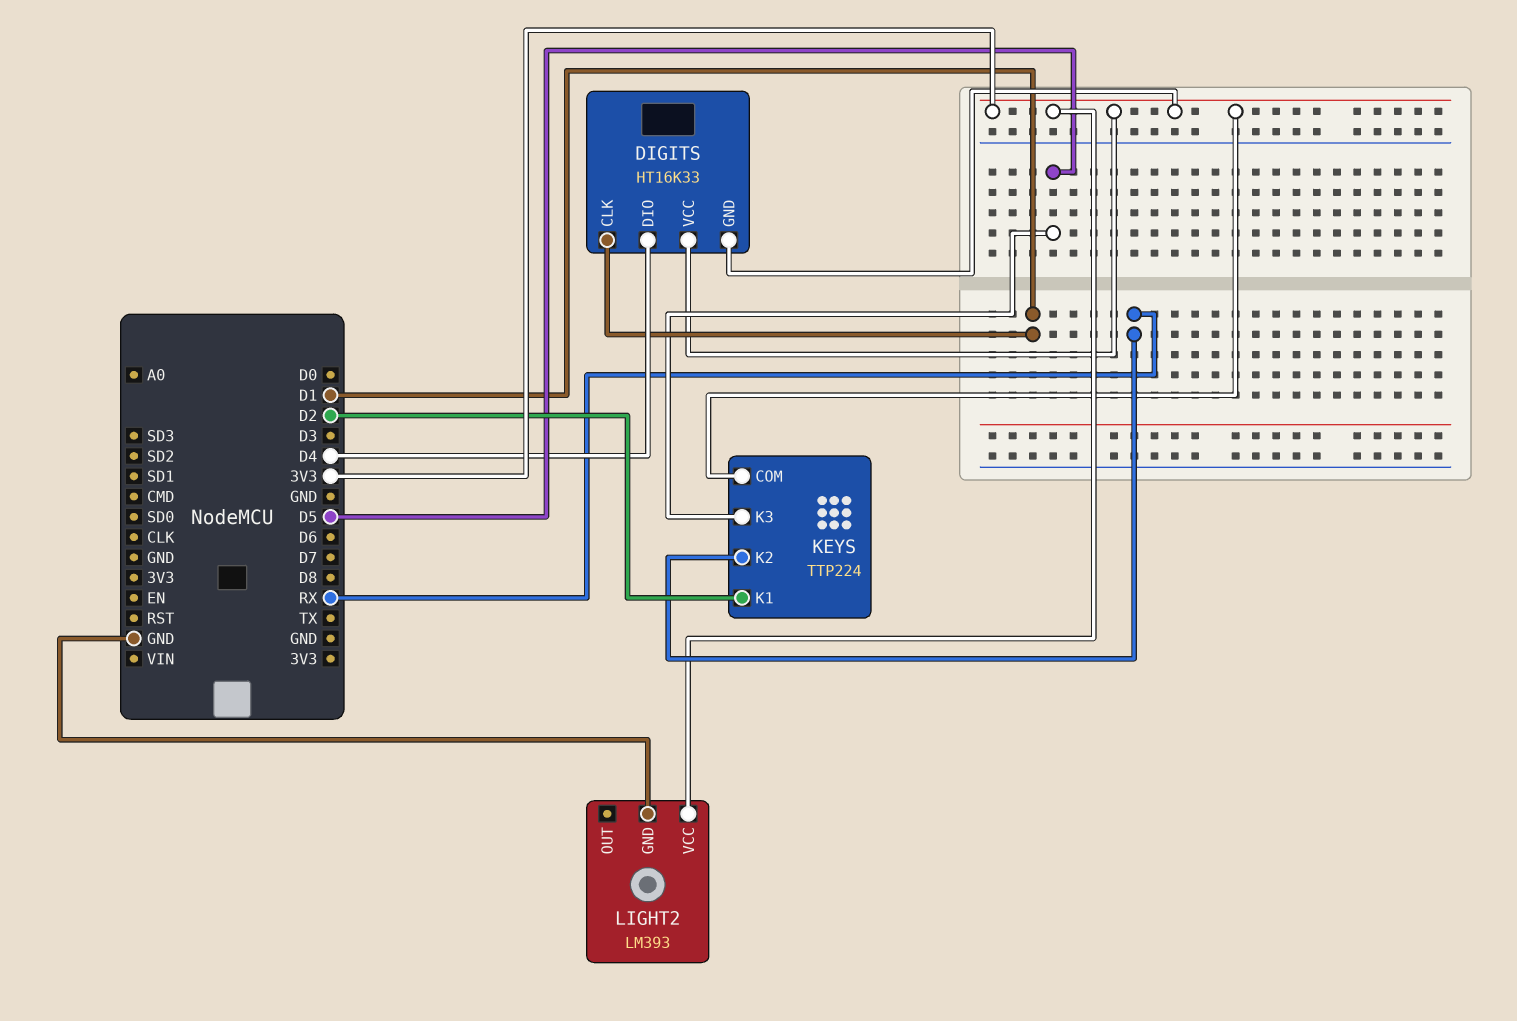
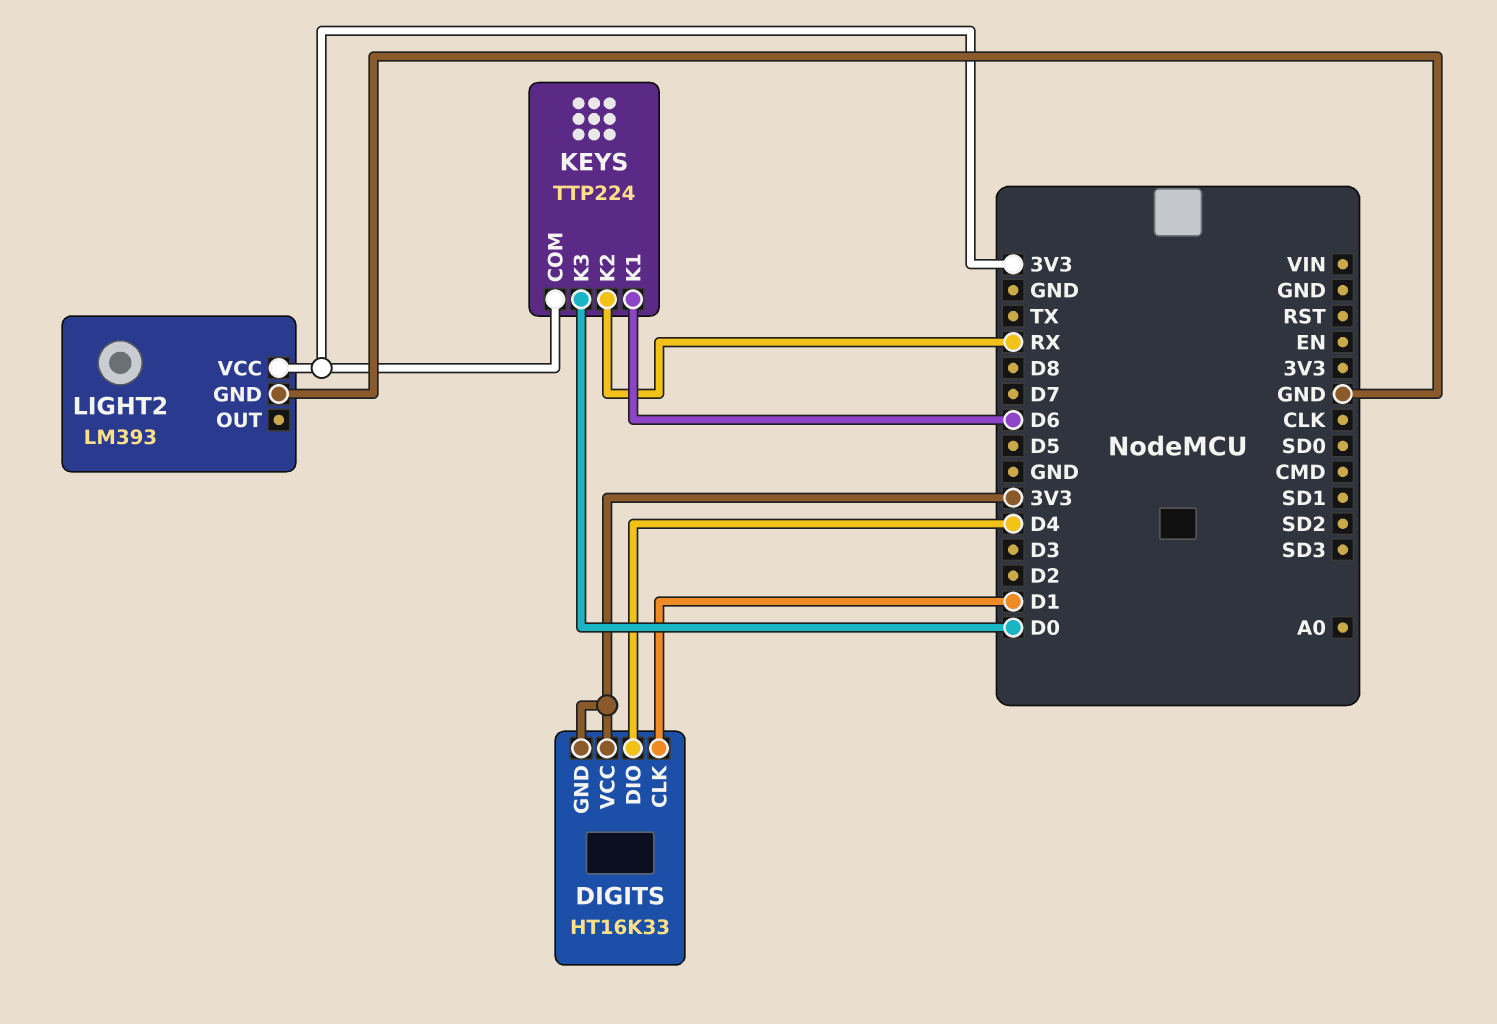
KEYS pin K1: D2 -> D6
KEYS pin K3: D5 -> D0

